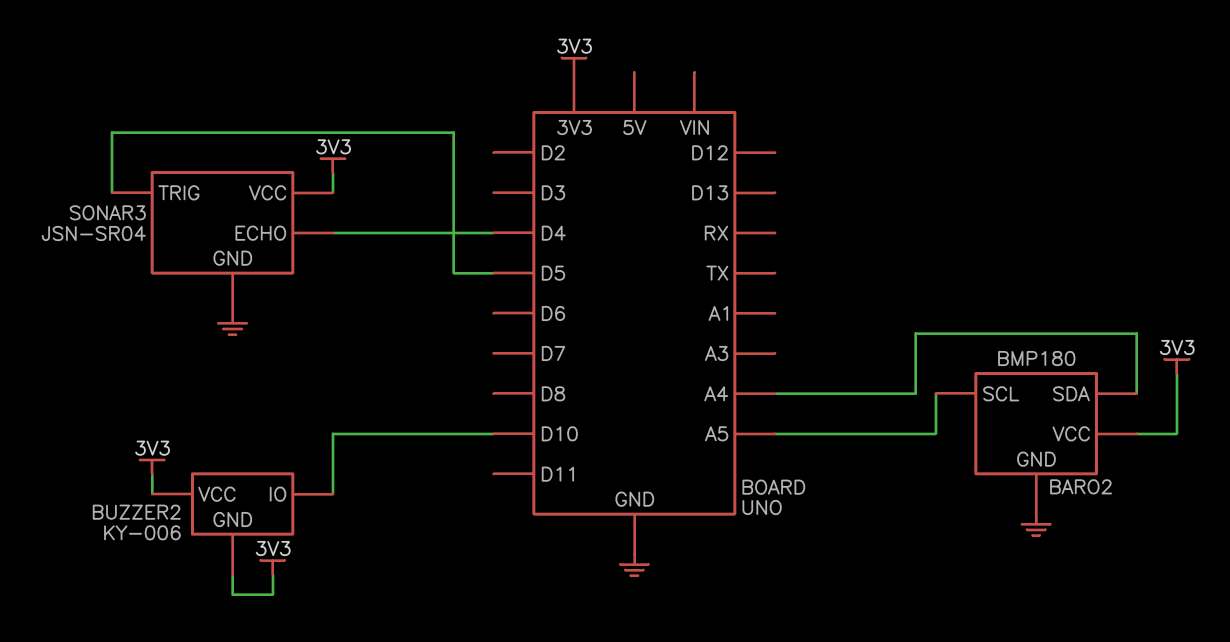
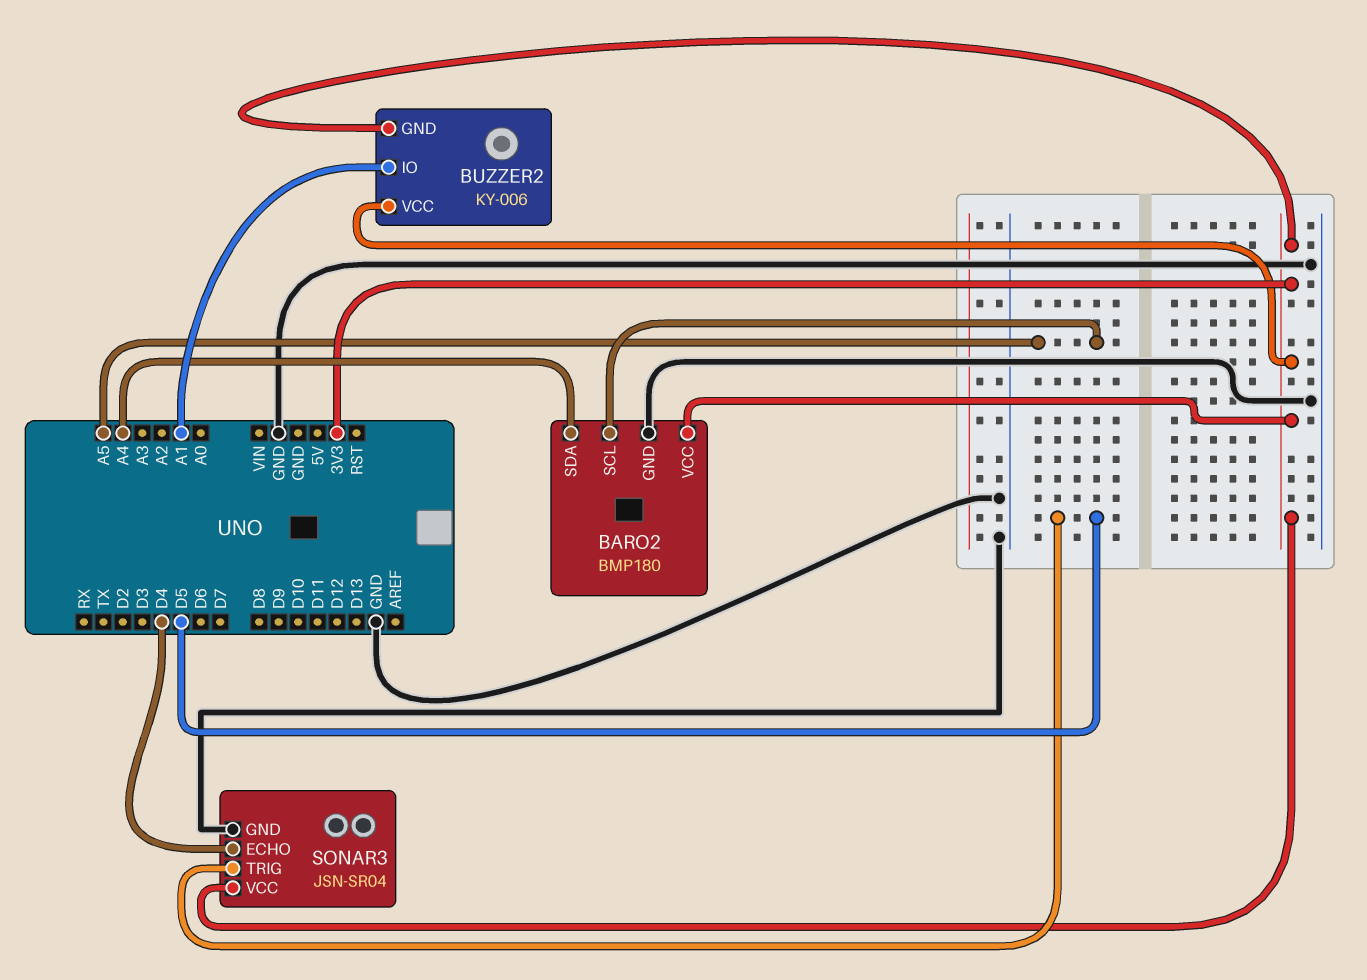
BUZZER2 pin IO: D10 -> A1

